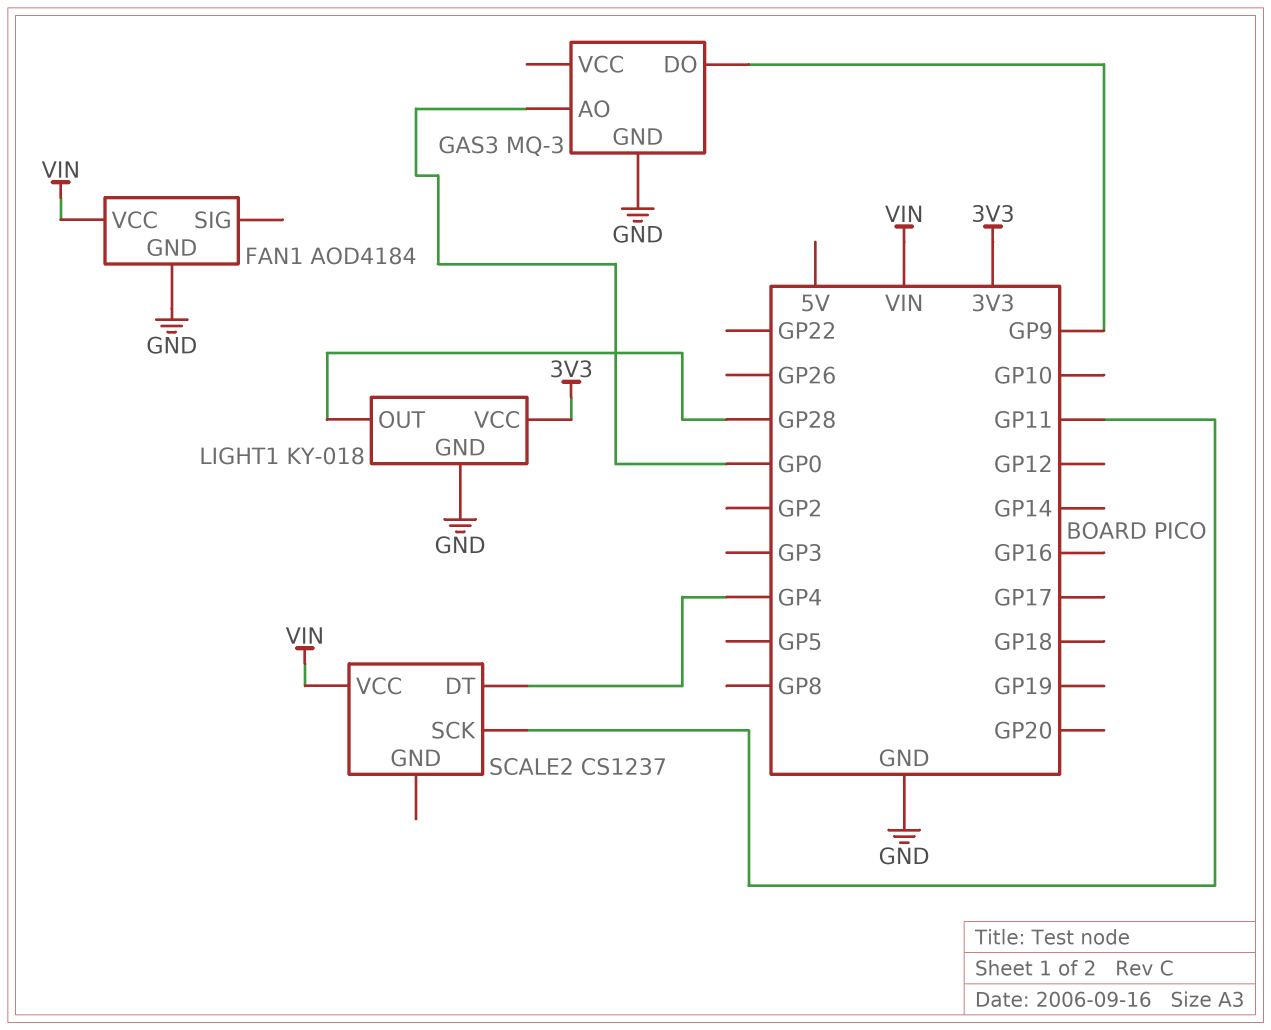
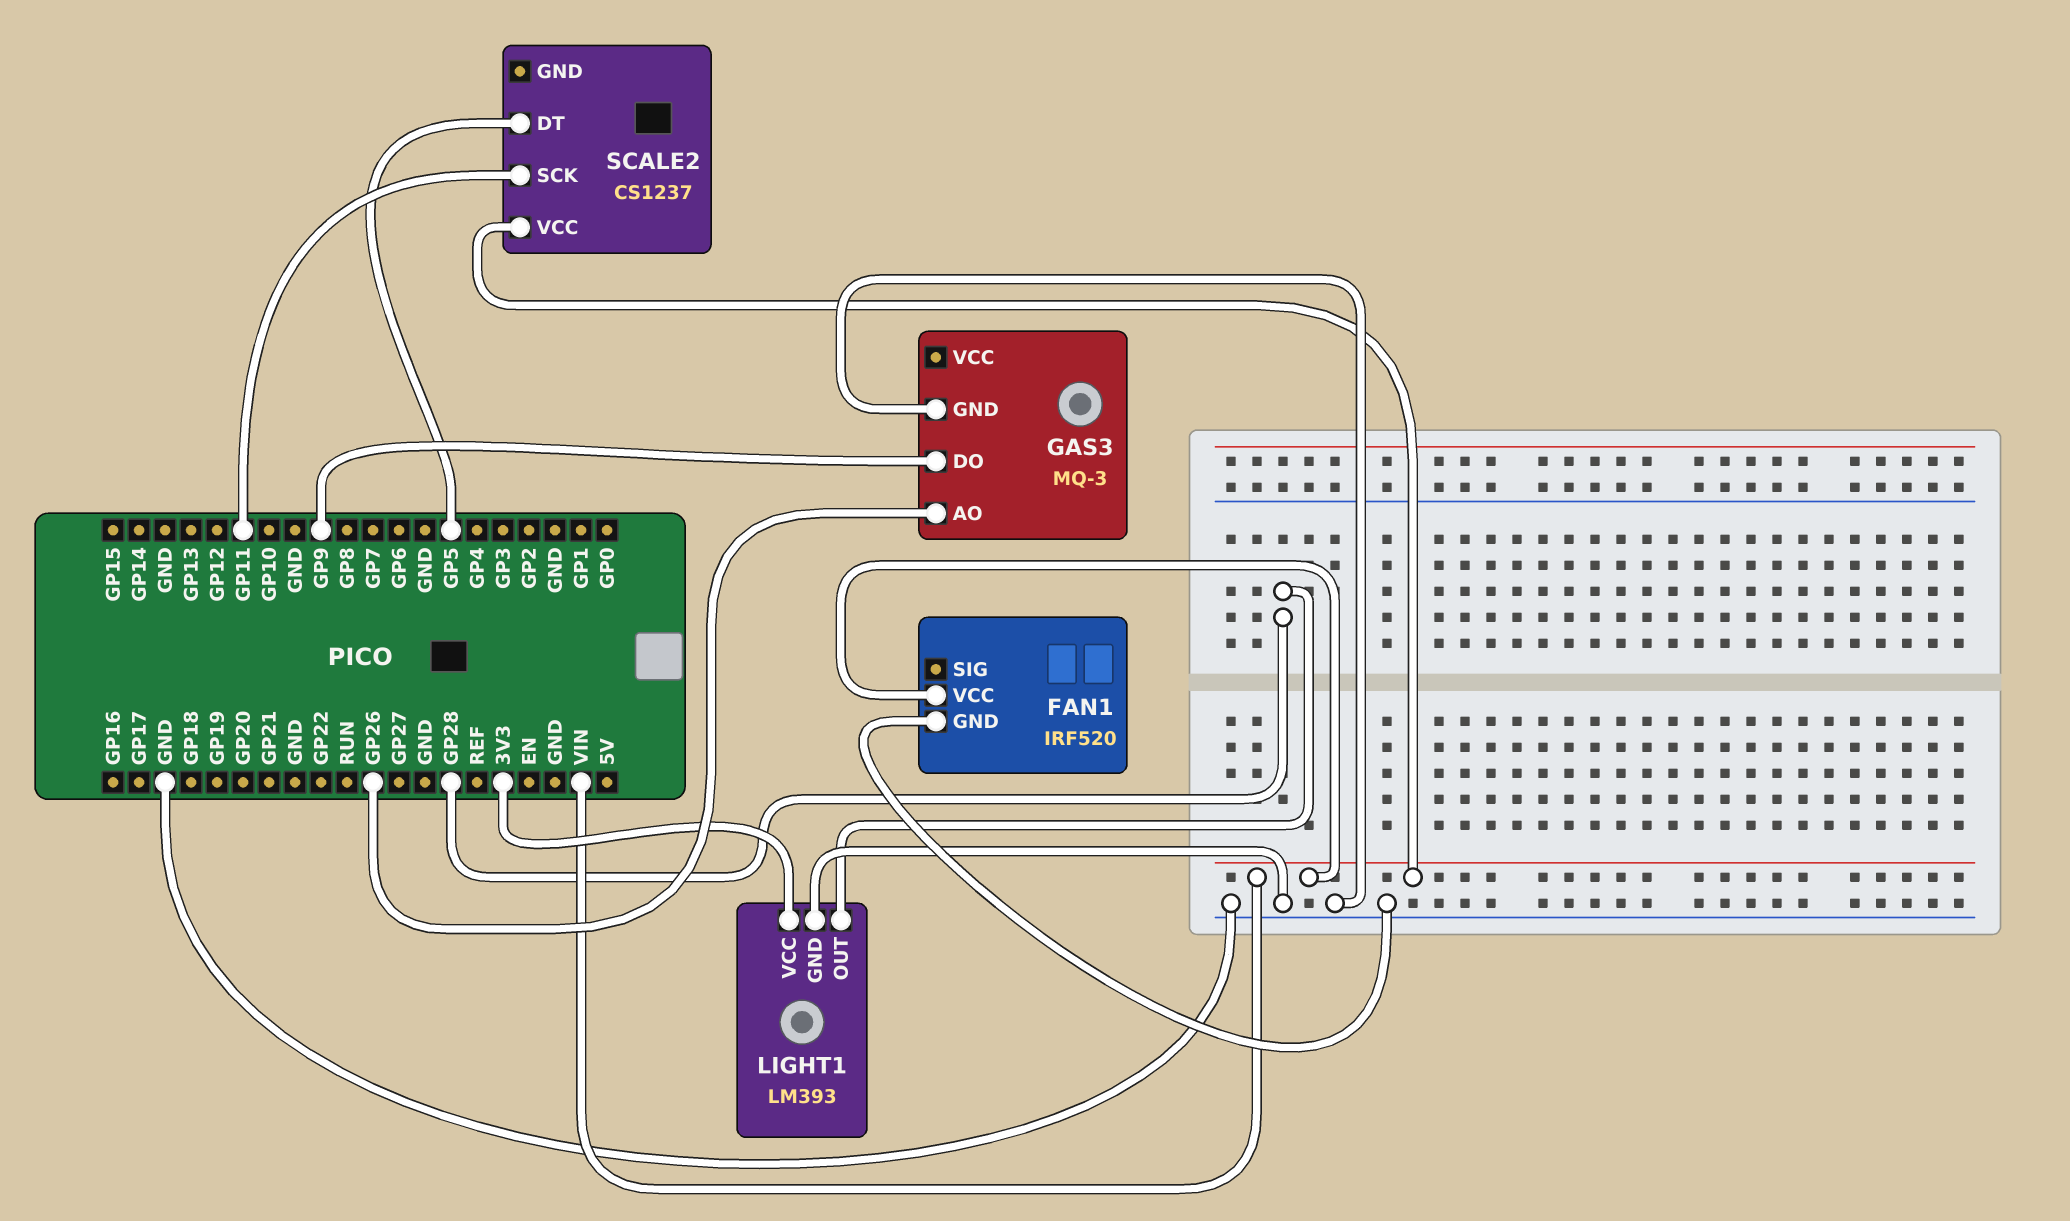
FAN1: AOD4184 -> IRF520
GAS3 pin AO: GP0 -> GP26
LIGHT1: KY-018 -> LM393
SCALE2 pin DT: GP4 -> GP5

